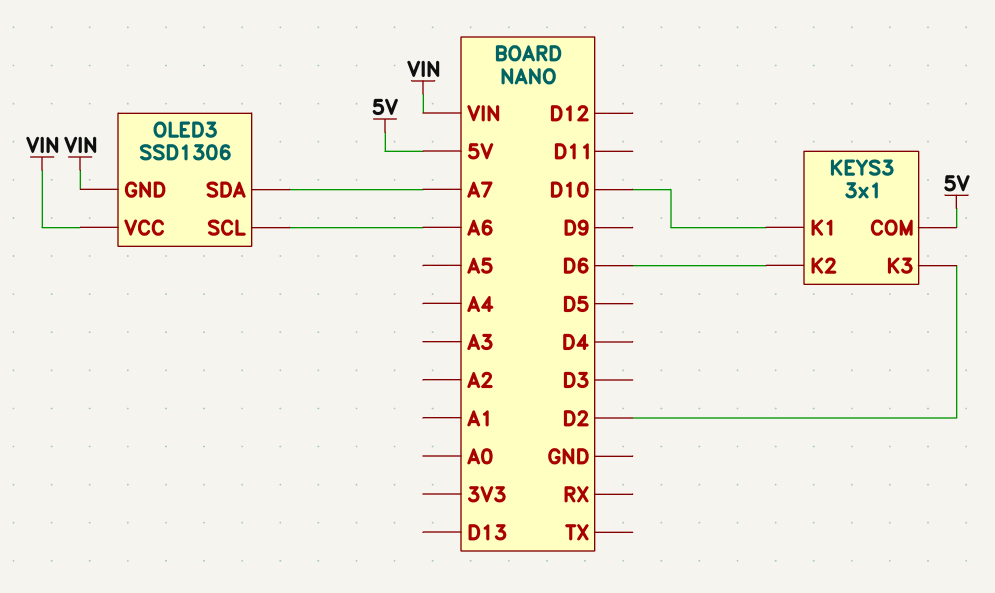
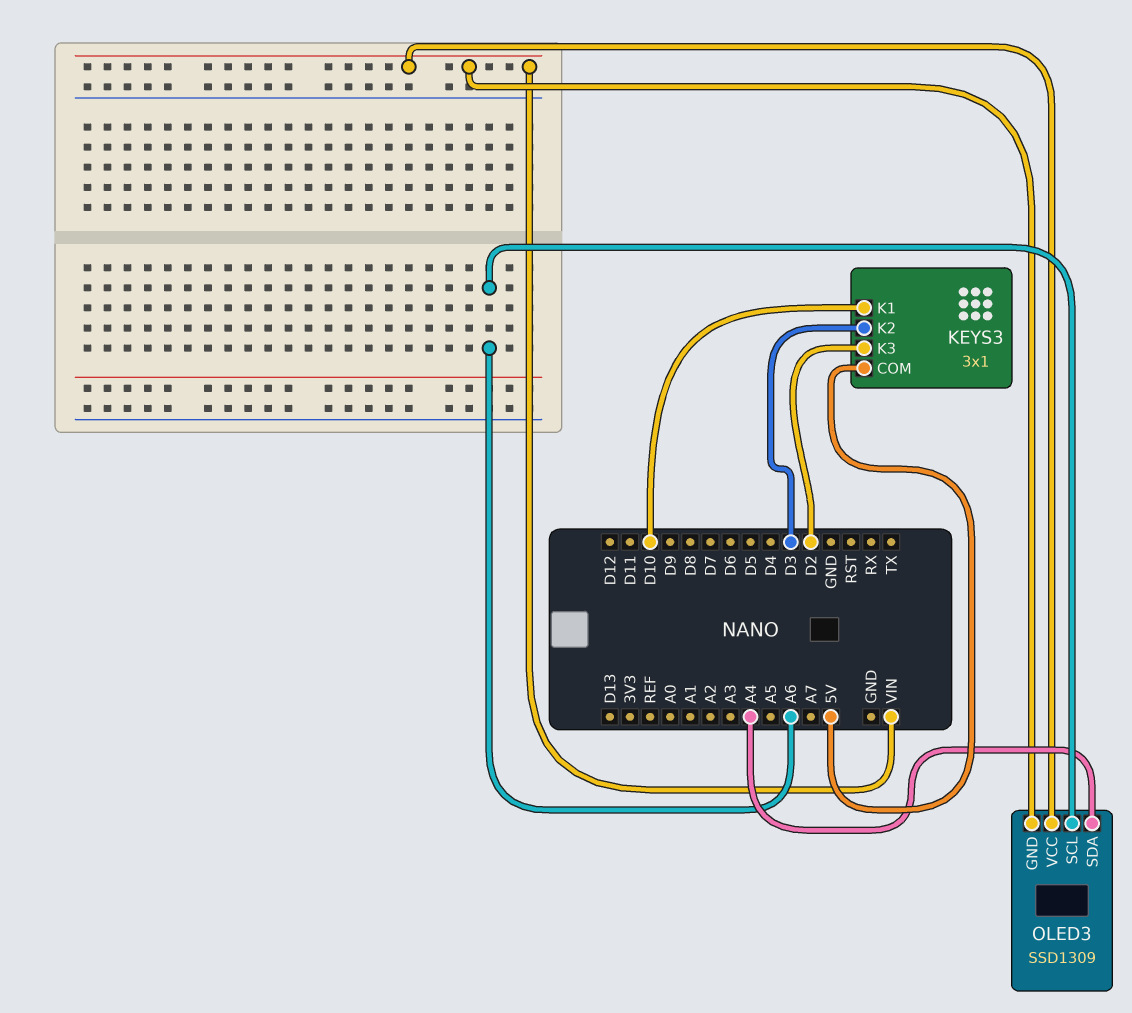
KEYS3 pin K2: D6 -> D3
OLED3: SSD1306 -> SSD1309
OLED3 pin SDA: A7 -> A4

